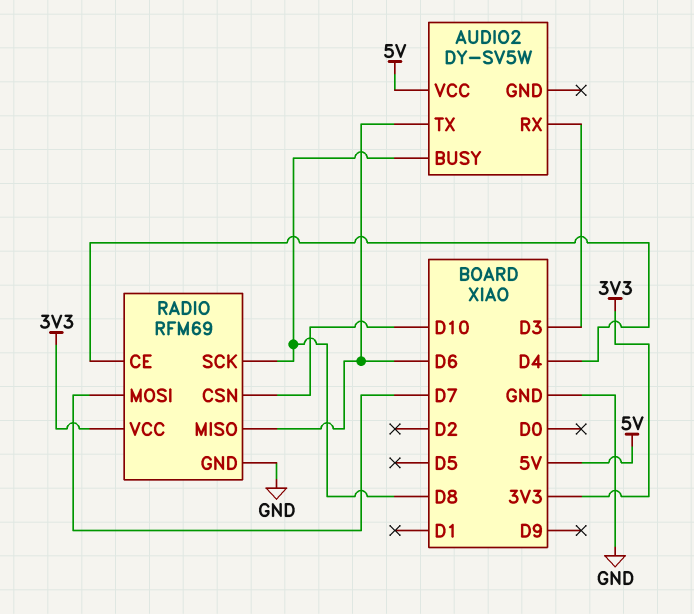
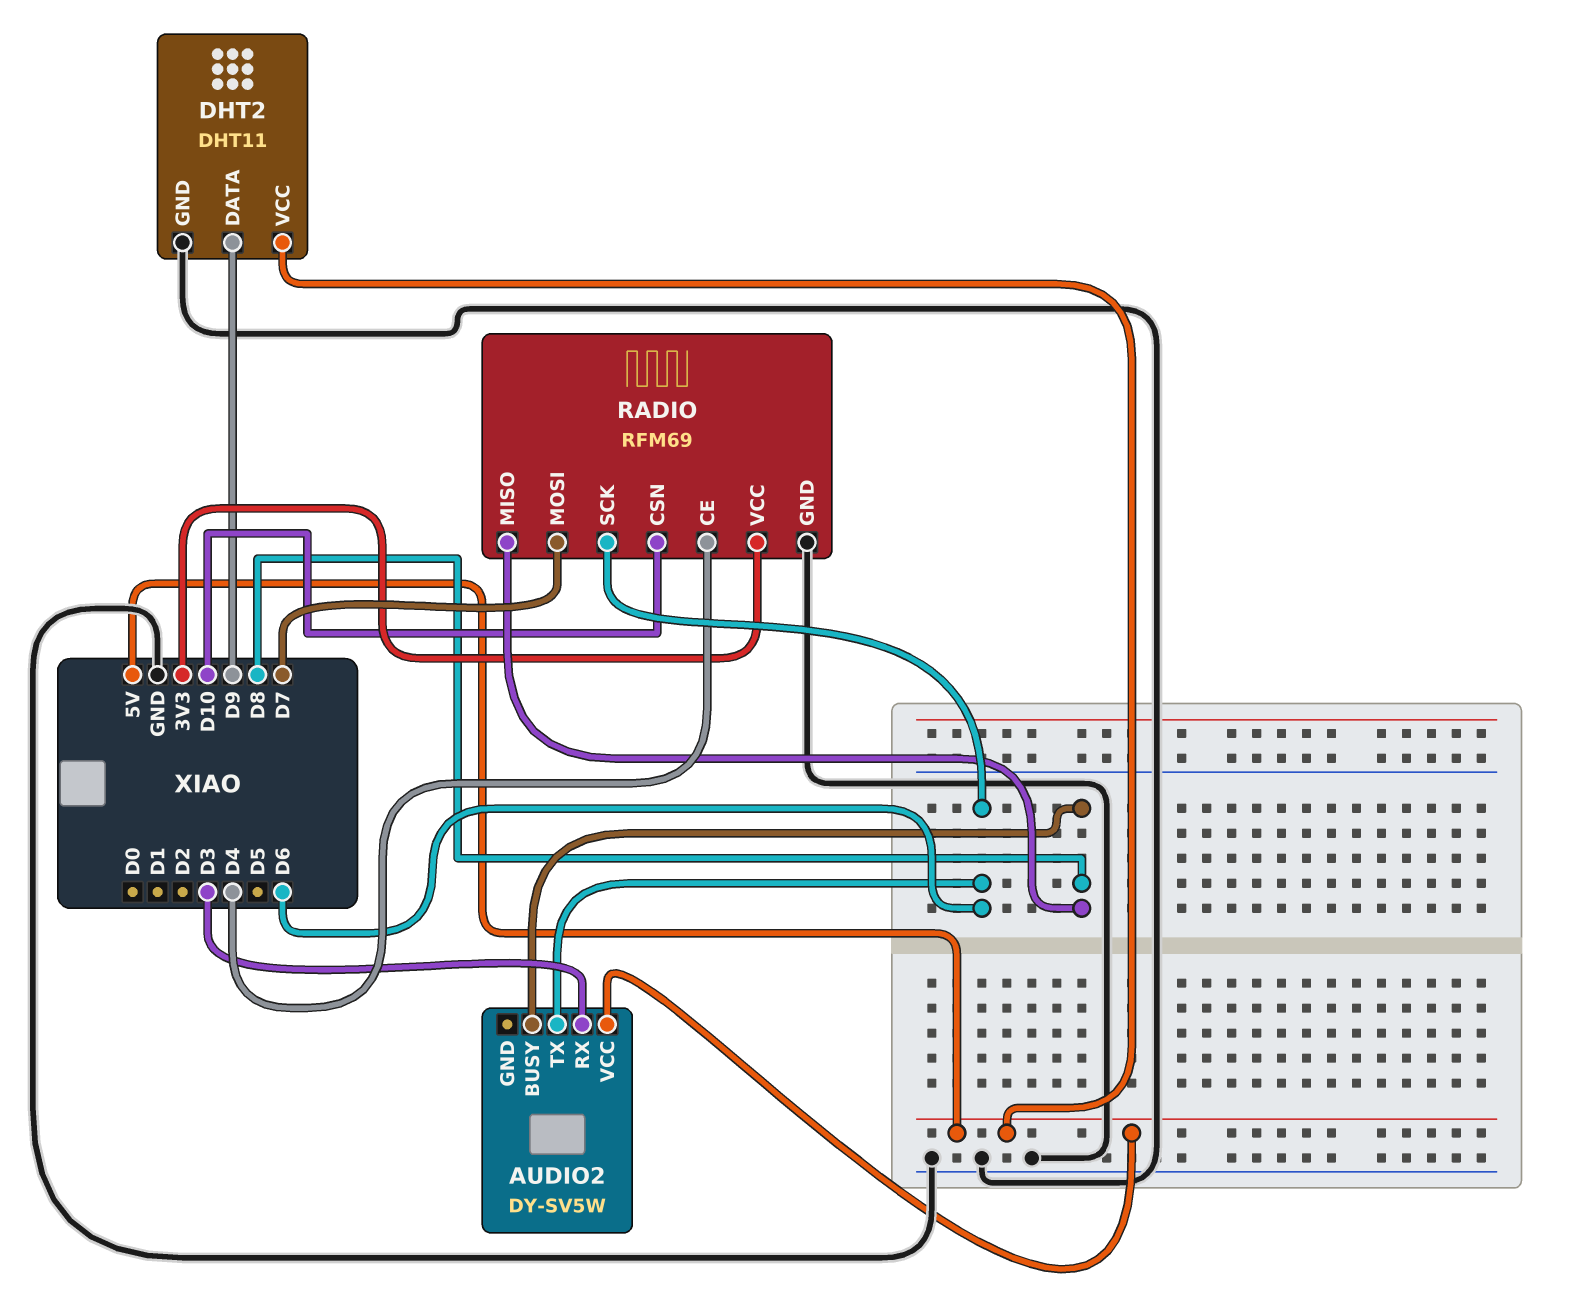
DHT2: none -> DHT11
DHT2 pin DATA: none -> D9
DHT2 pin GND: none -> GND
DHT2 pin VCC: none -> 5V
RADIO pin MISO: D6 -> D8
RADIO pin SCK: D8 -> D6

